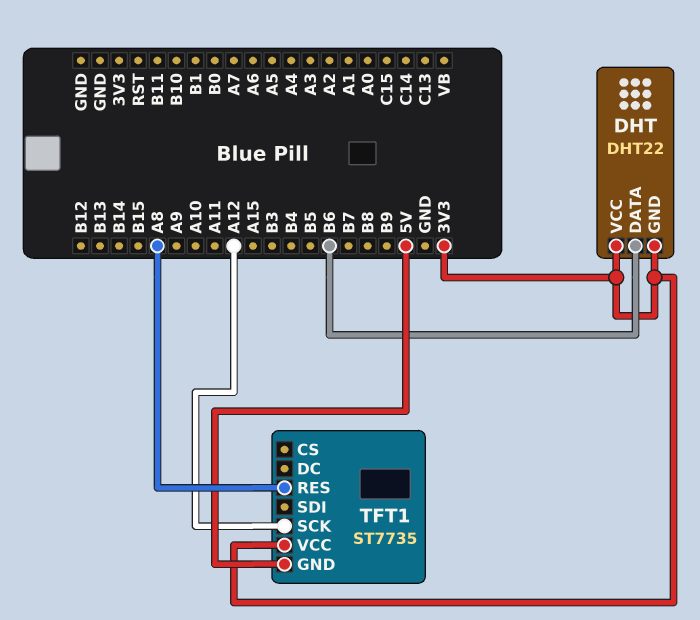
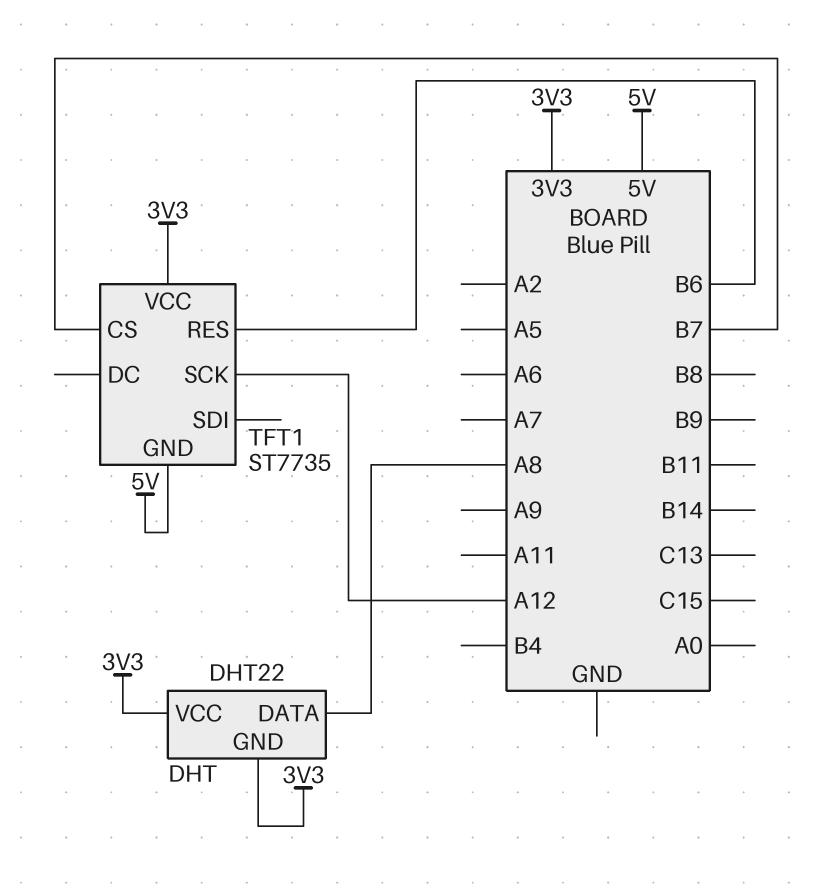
DHT pin DATA: B6 -> A8
TFT1 pin CS: none -> B7
TFT1 pin RES: A8 -> B6

